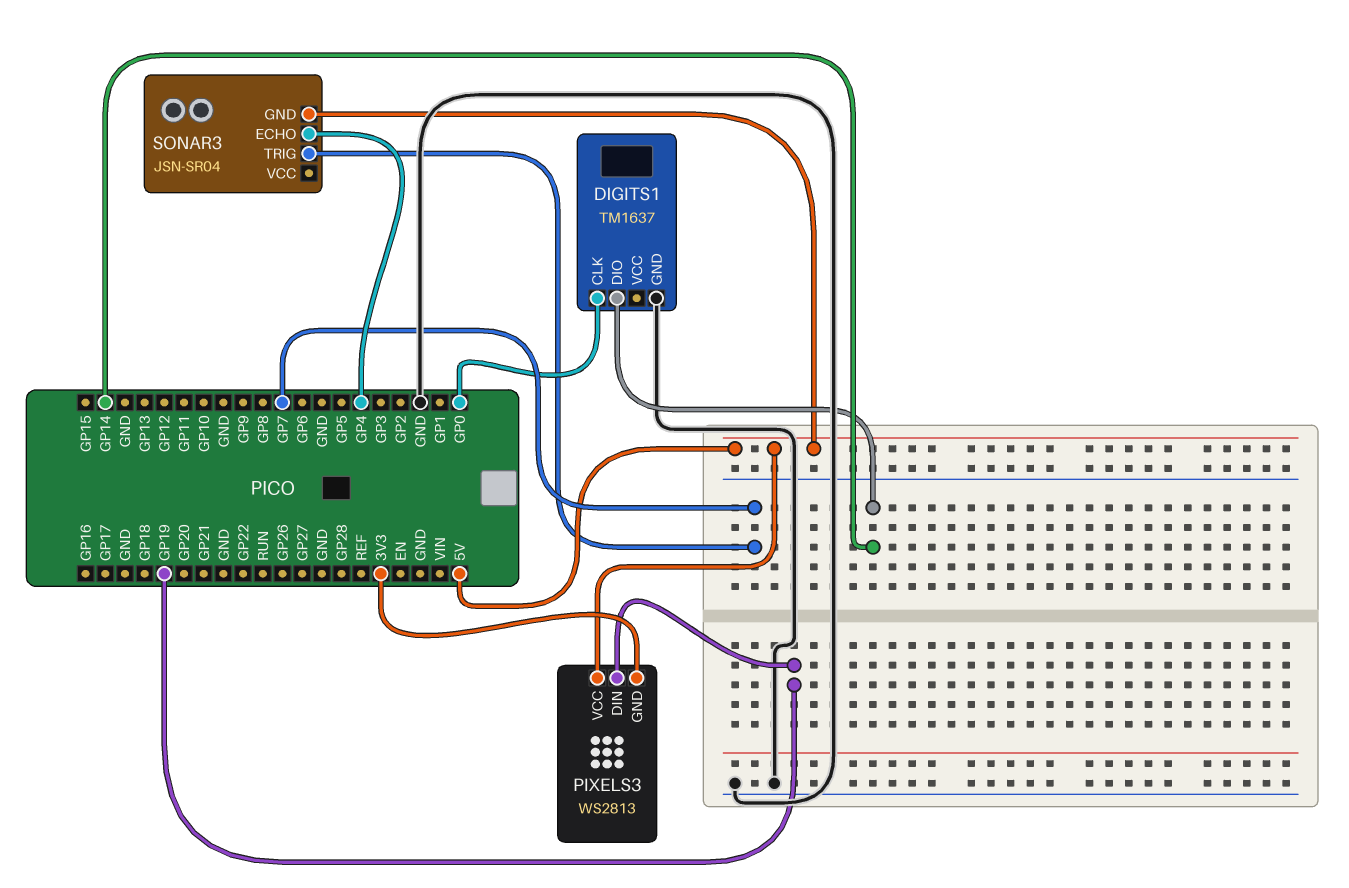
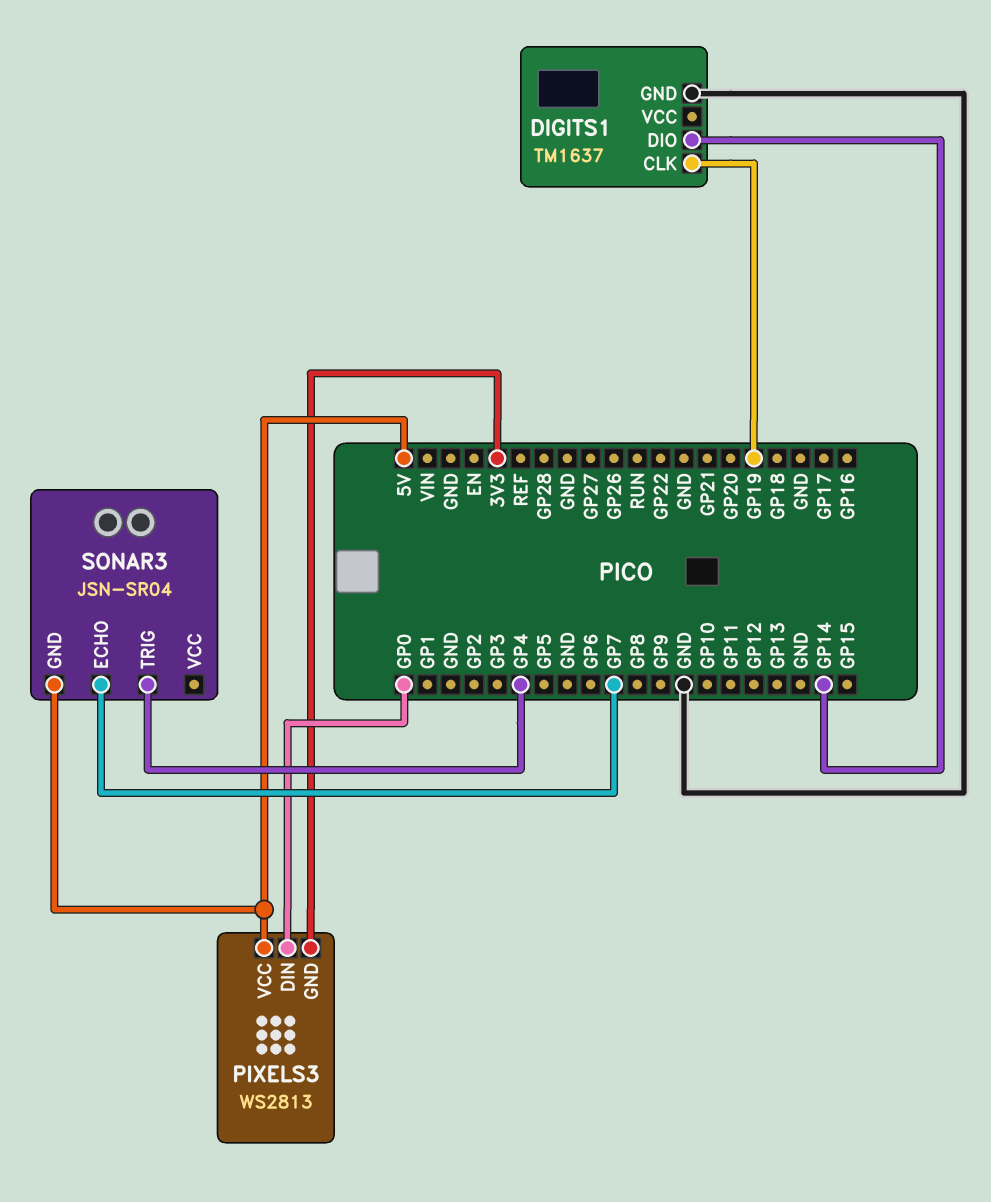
DIGITS1 pin CLK: GP0 -> GP19
PIXELS3 pin DIN: GP19 -> GP0
SONAR3 pin ECHO: GP4 -> GP7
SONAR3 pin TRIG: GP7 -> GP4

